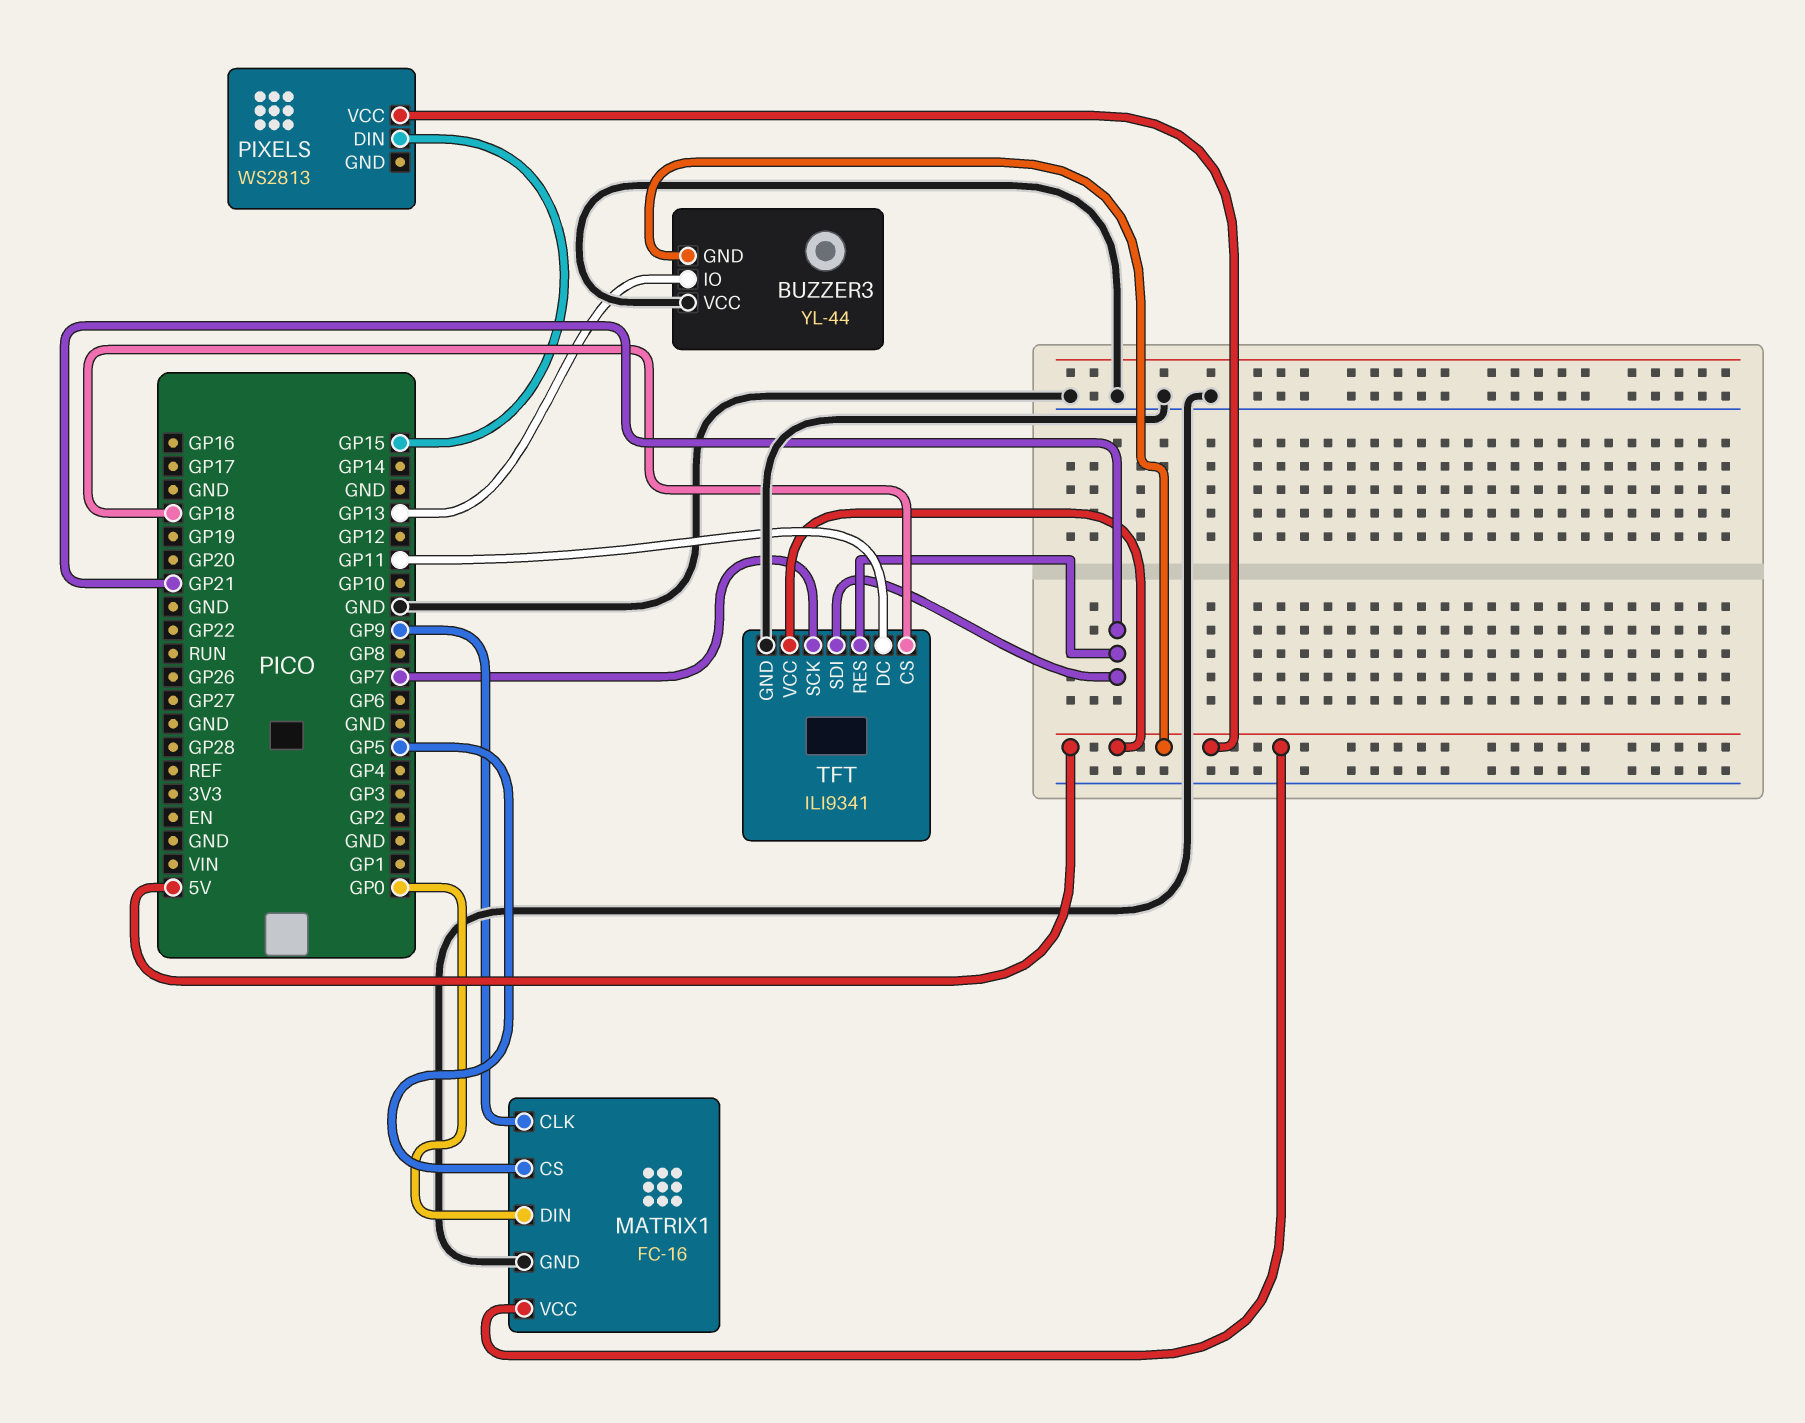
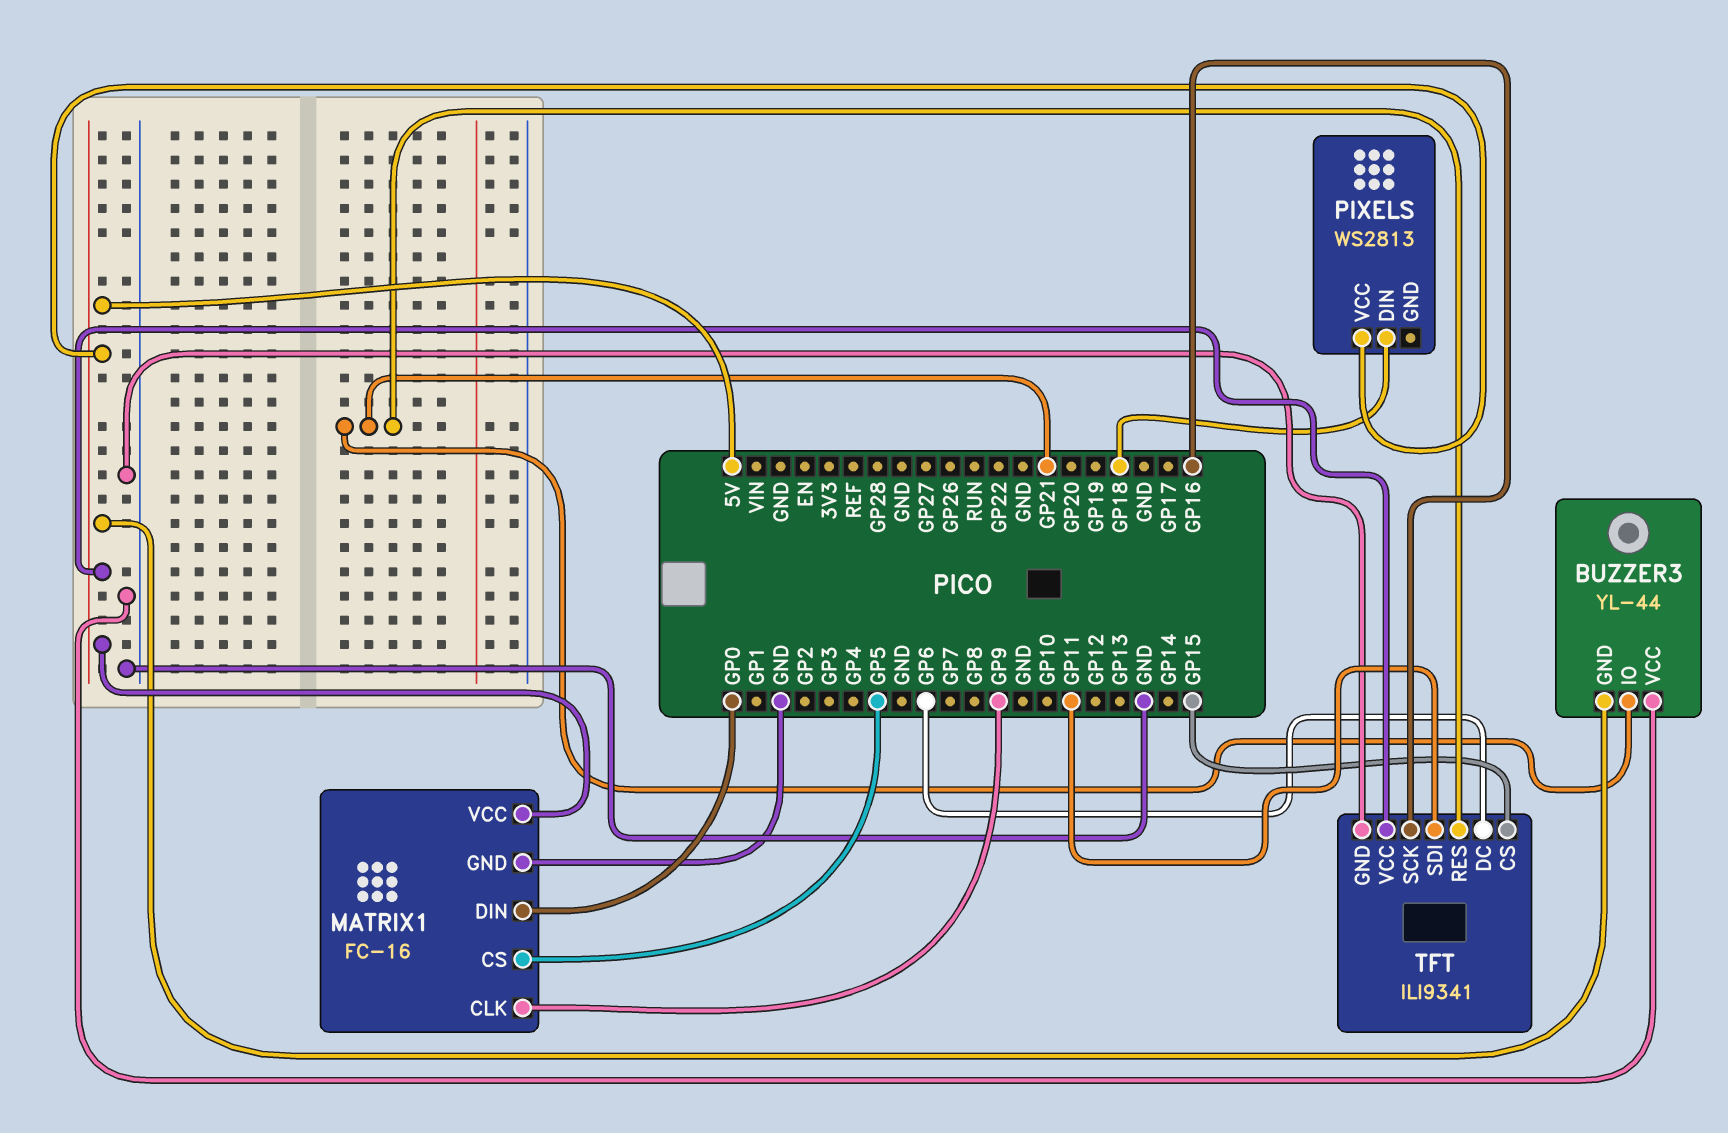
BUZZER3 pin IO: GP13 -> GP21
PIXELS pin DIN: GP15 -> GP18
TFT pin CS: GP18 -> GP15
TFT pin DC: GP11 -> GP6
TFT pin SCK: GP7 -> GP16
TFT pin SDI: GP21 -> GP11

